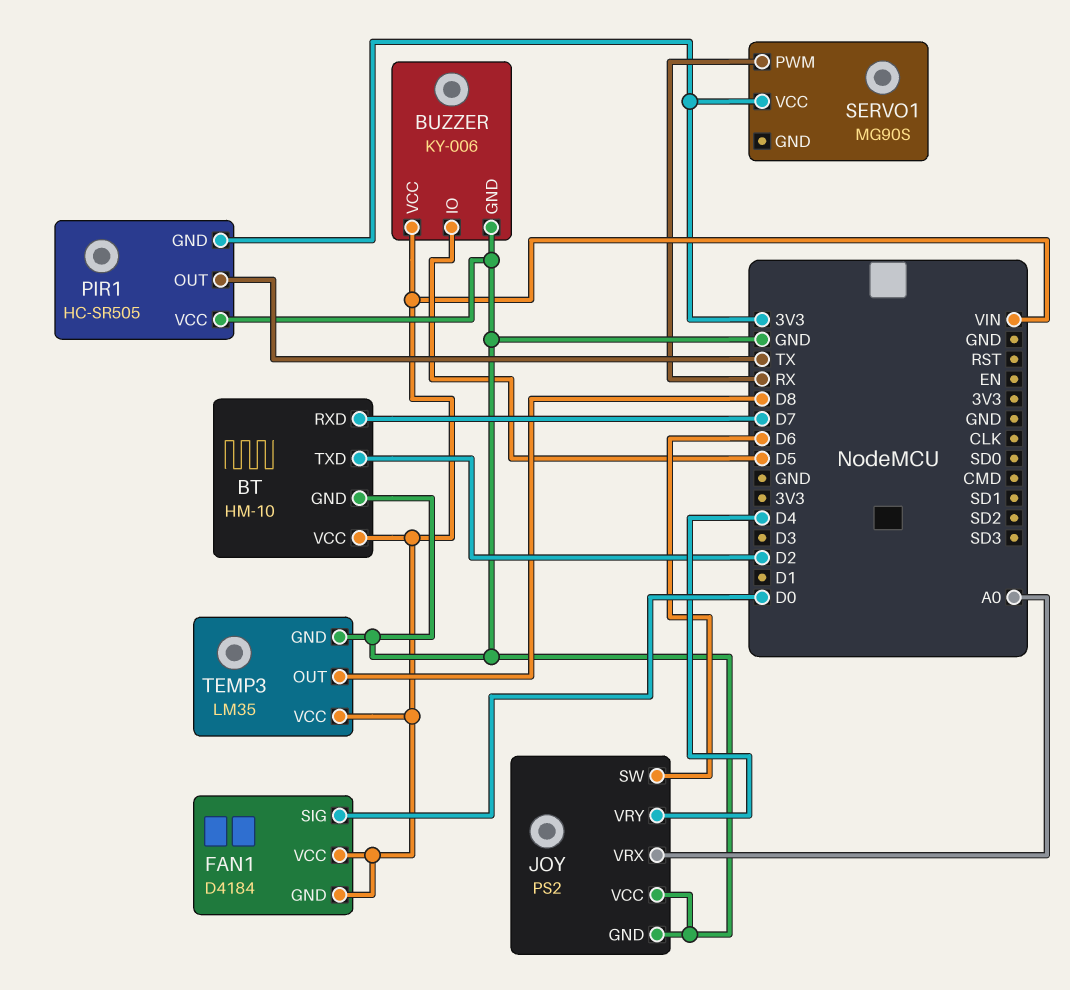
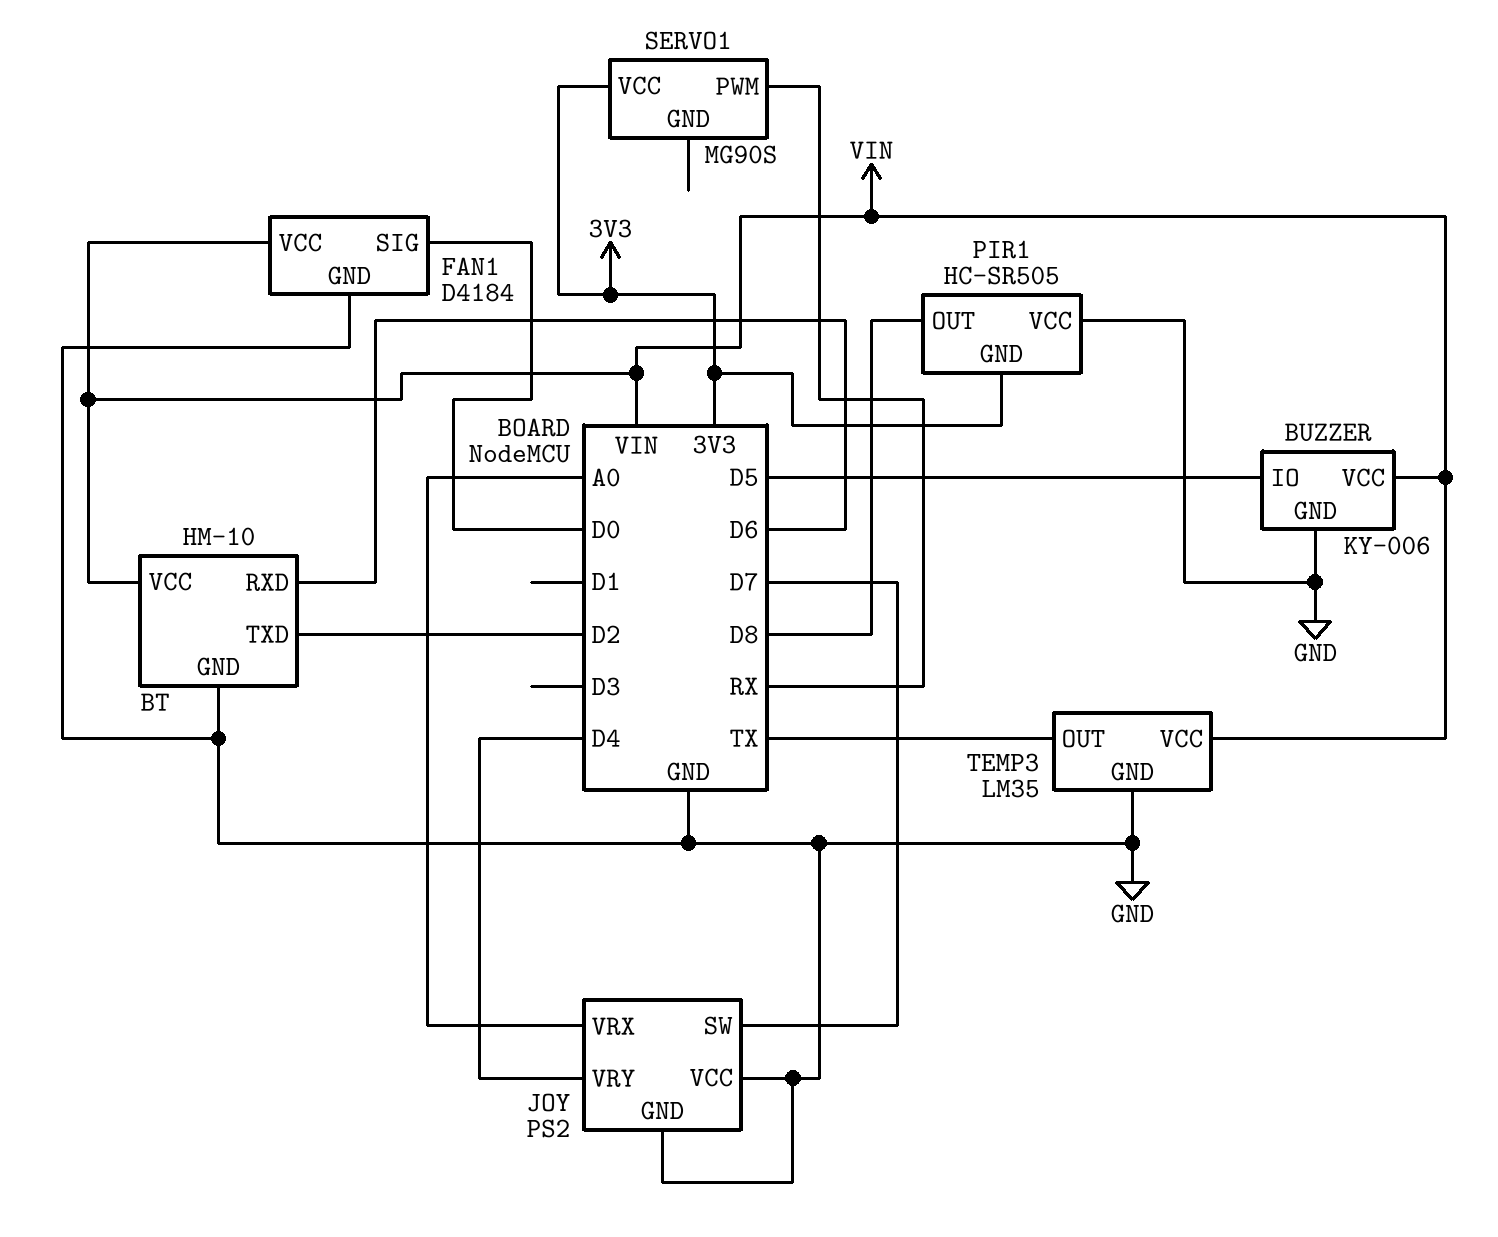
BT pin RXD: D7 -> D6
FAN1 pin GND: VIN -> GND
JOY pin SW: D6 -> D7
PIR1 pin OUT: TX -> D8
TEMP3 pin OUT: D8 -> TX

